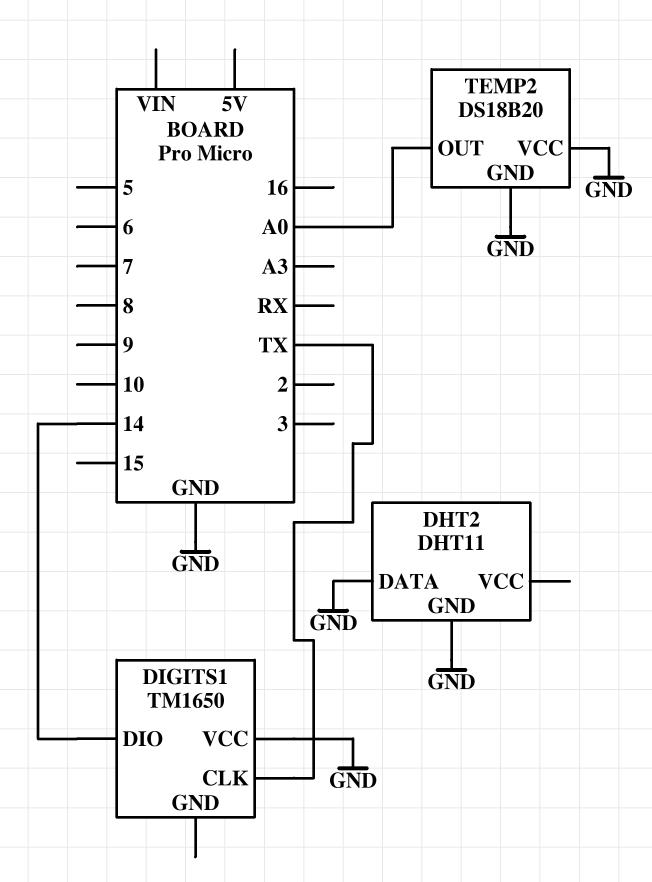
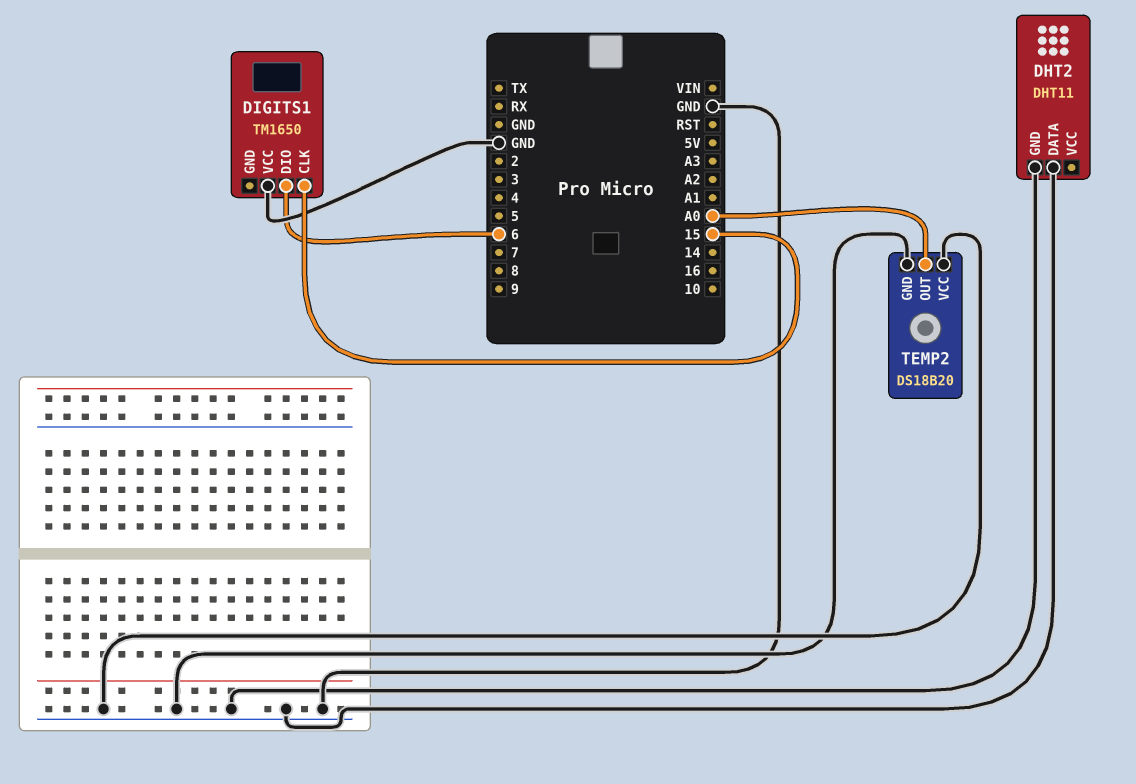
DIGITS1 pin CLK: TX -> 15
DIGITS1 pin DIO: 14 -> 6

